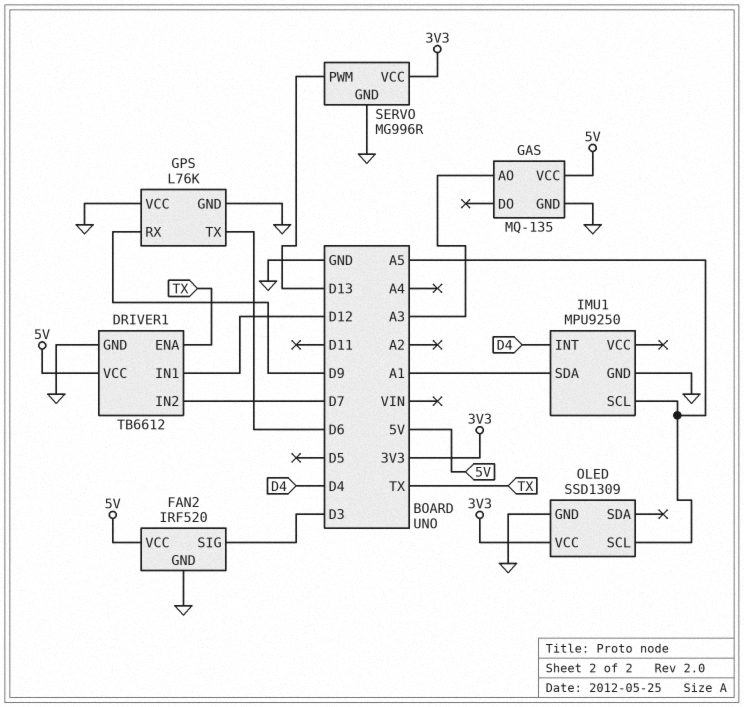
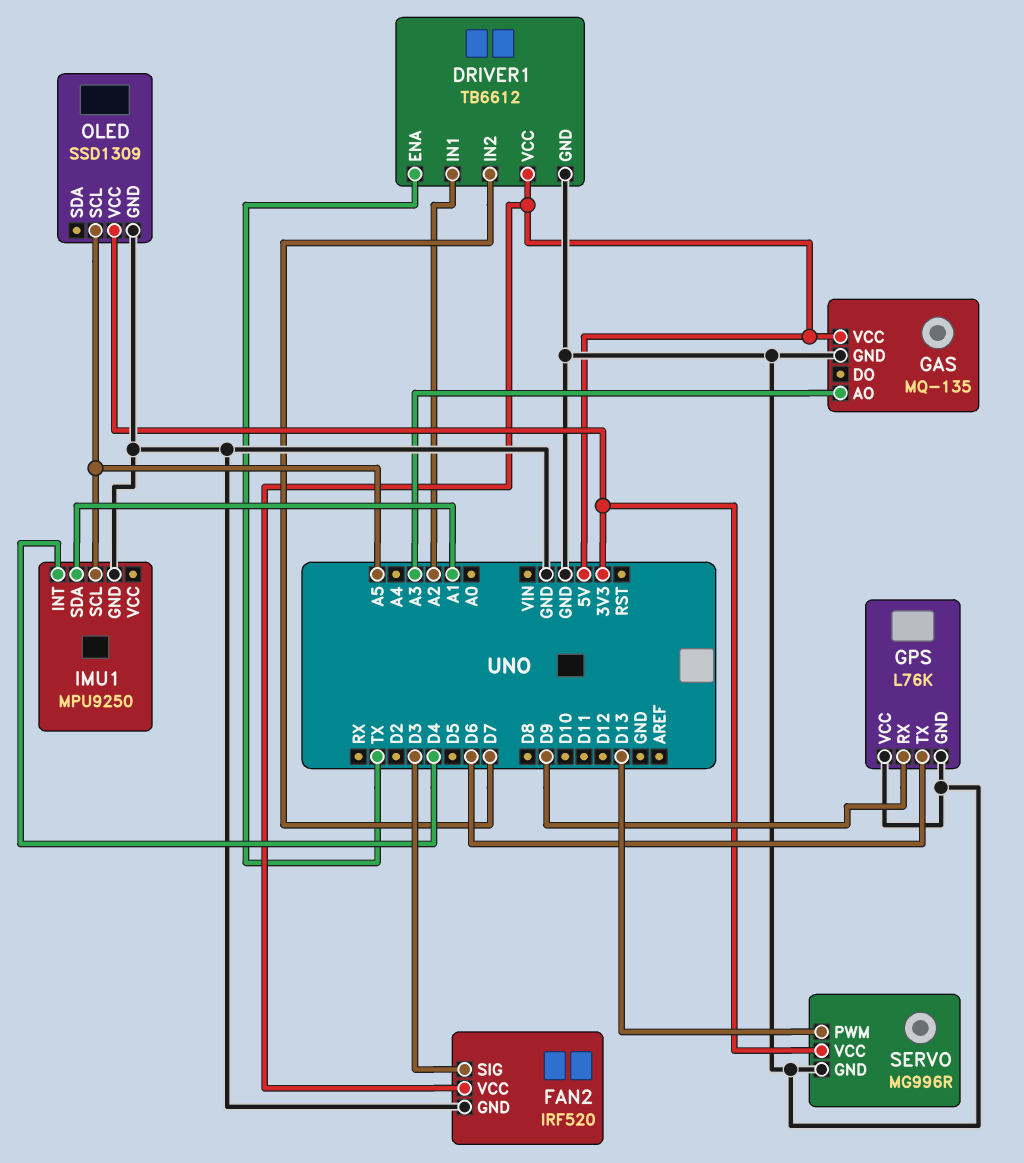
DRIVER1 pin IN1: D12 -> A2

